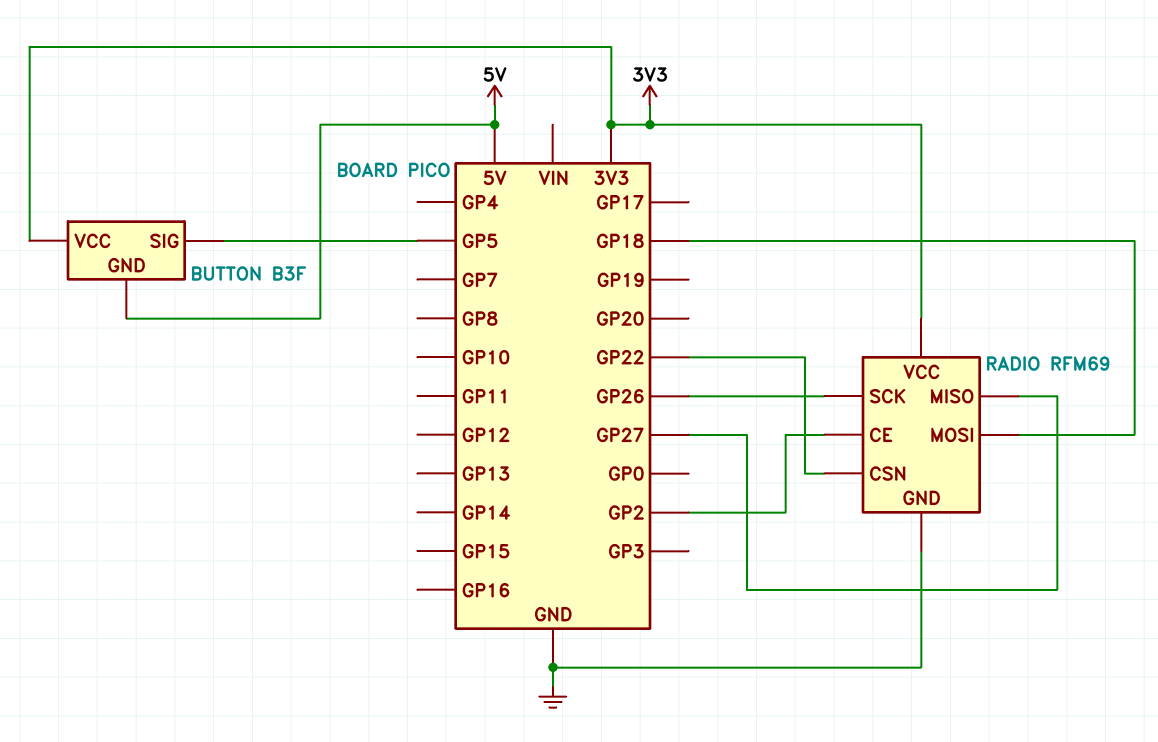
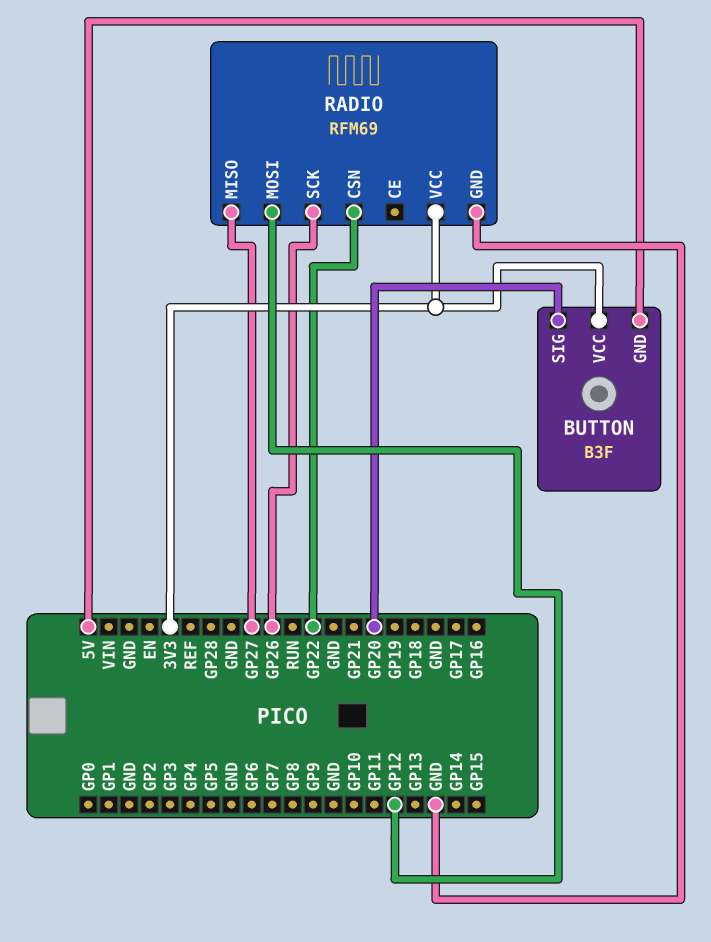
BUTTON pin SIG: GP5 -> GP20
RADIO pin CE: GP2 -> none
RADIO pin MOSI: GP18 -> GP12

